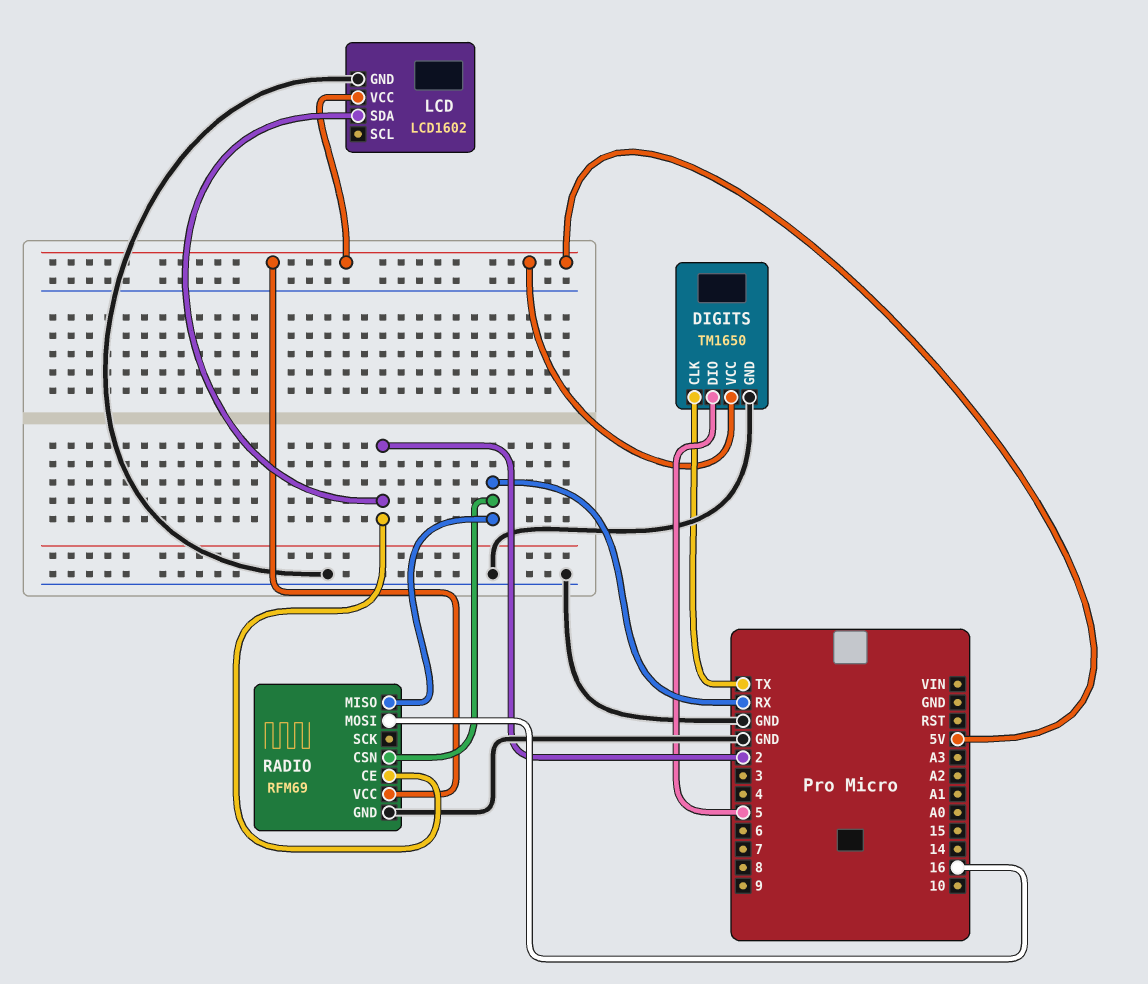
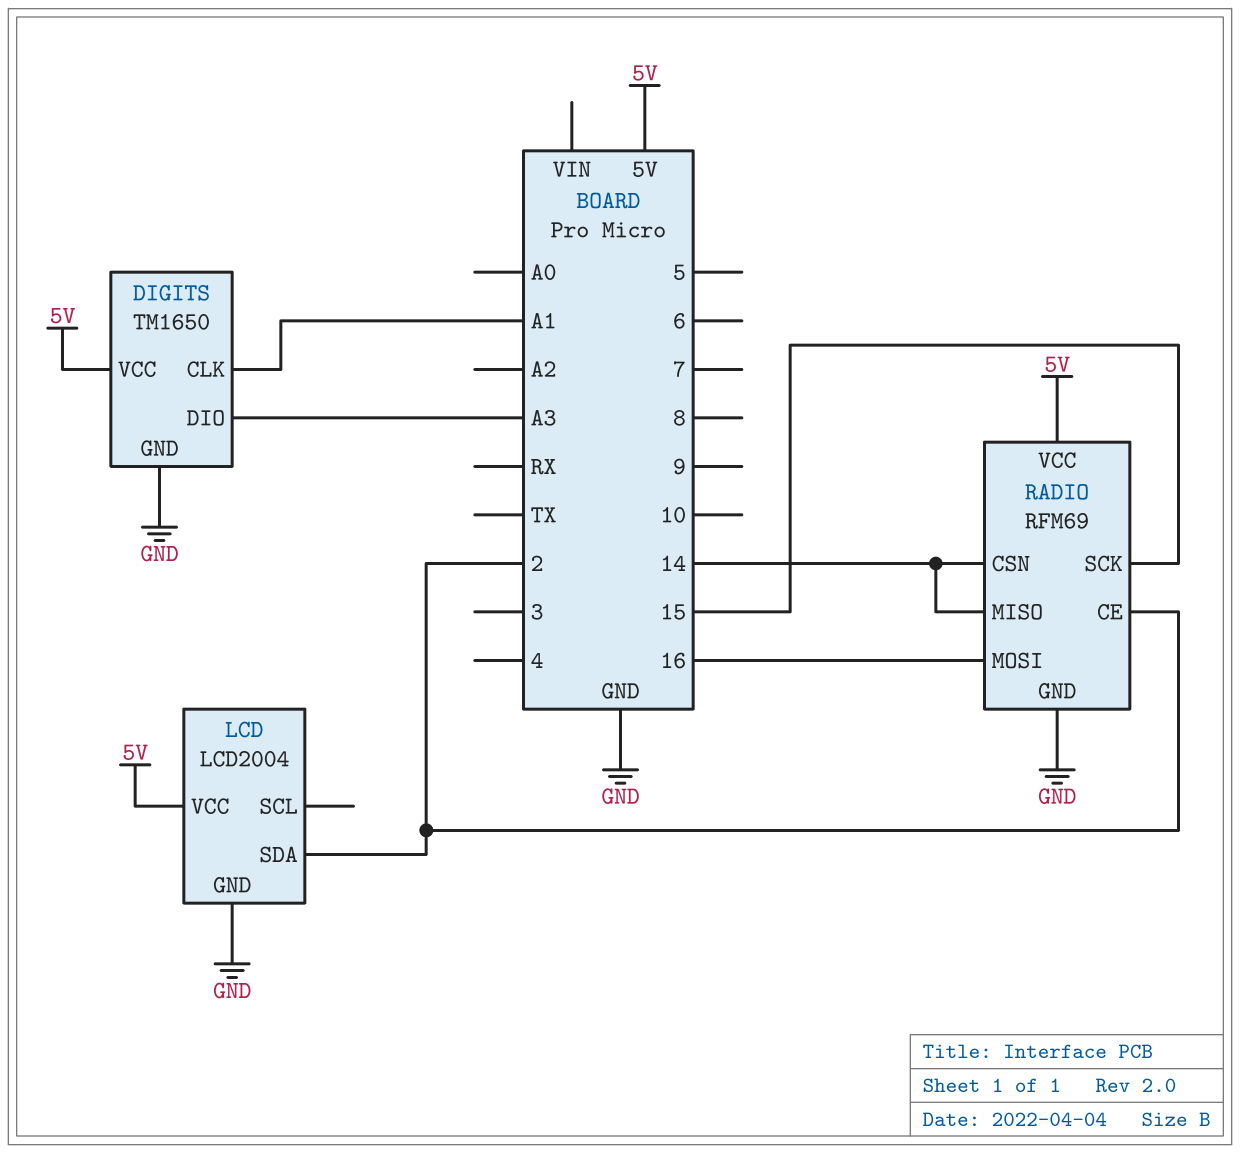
DIGITS pin CLK: TX -> A1
DIGITS pin DIO: 5 -> A3
LCD: LCD1602 -> LCD2004
RADIO pin CSN: RX -> 14
RADIO pin MISO: RX -> 14
RADIO pin SCK: none -> 15

